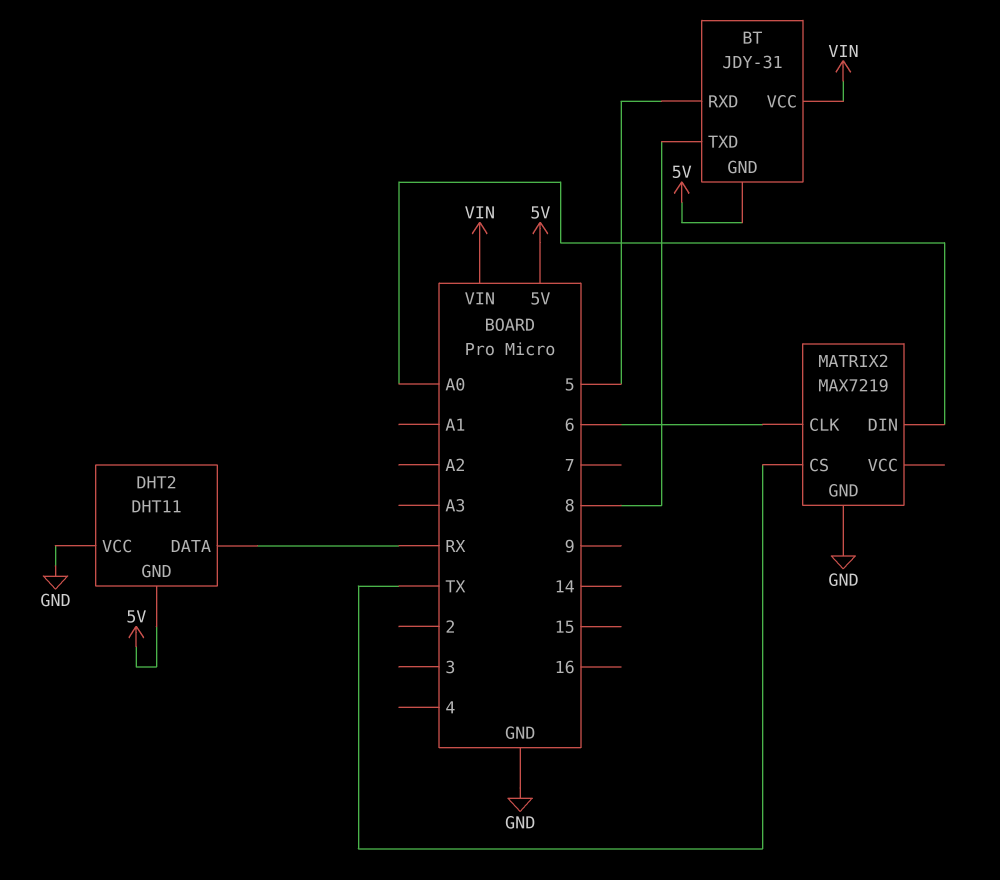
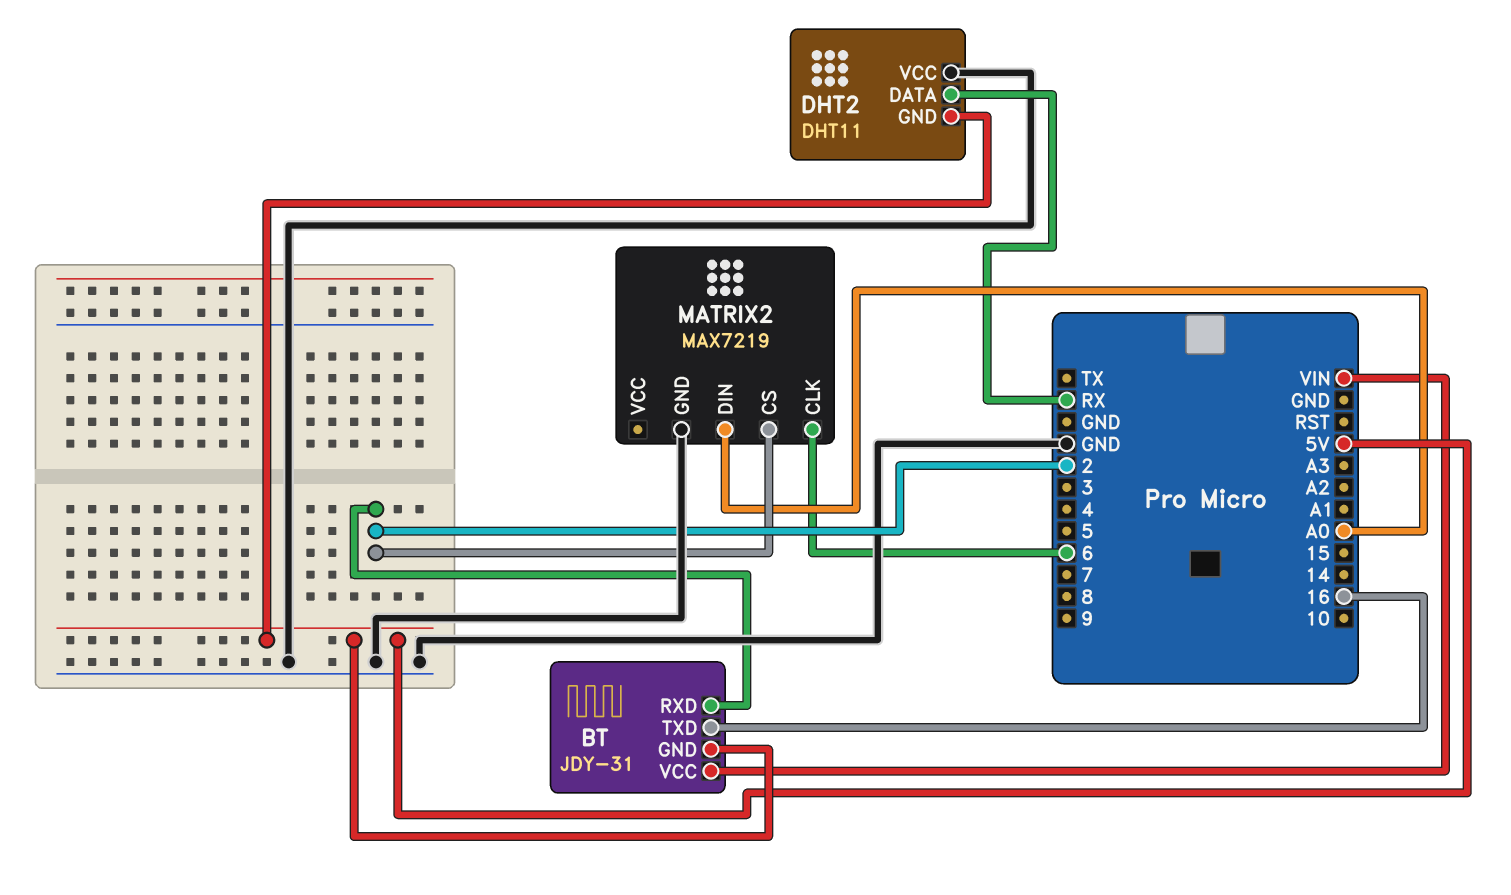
BT pin RXD: 5 -> 2
BT pin TXD: 8 -> 16
MATRIX2 pin CS: TX -> 2

